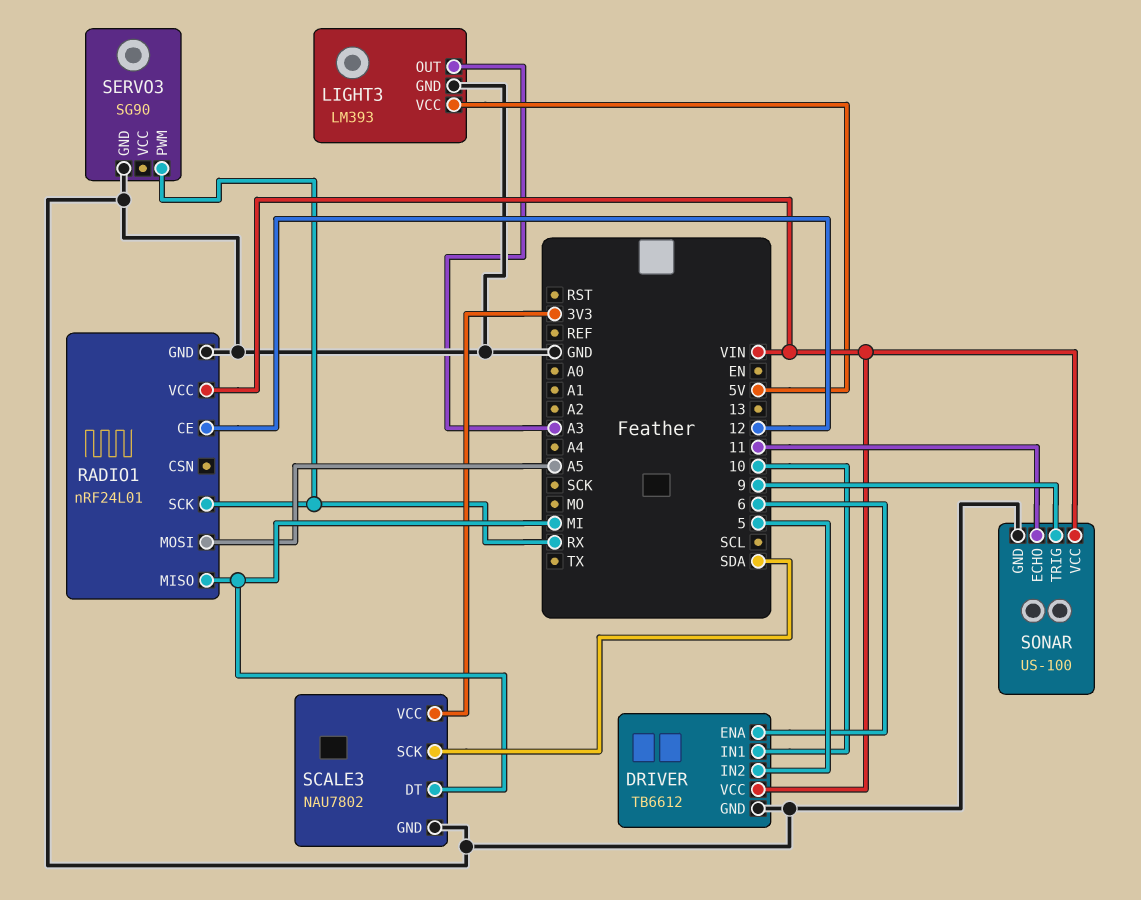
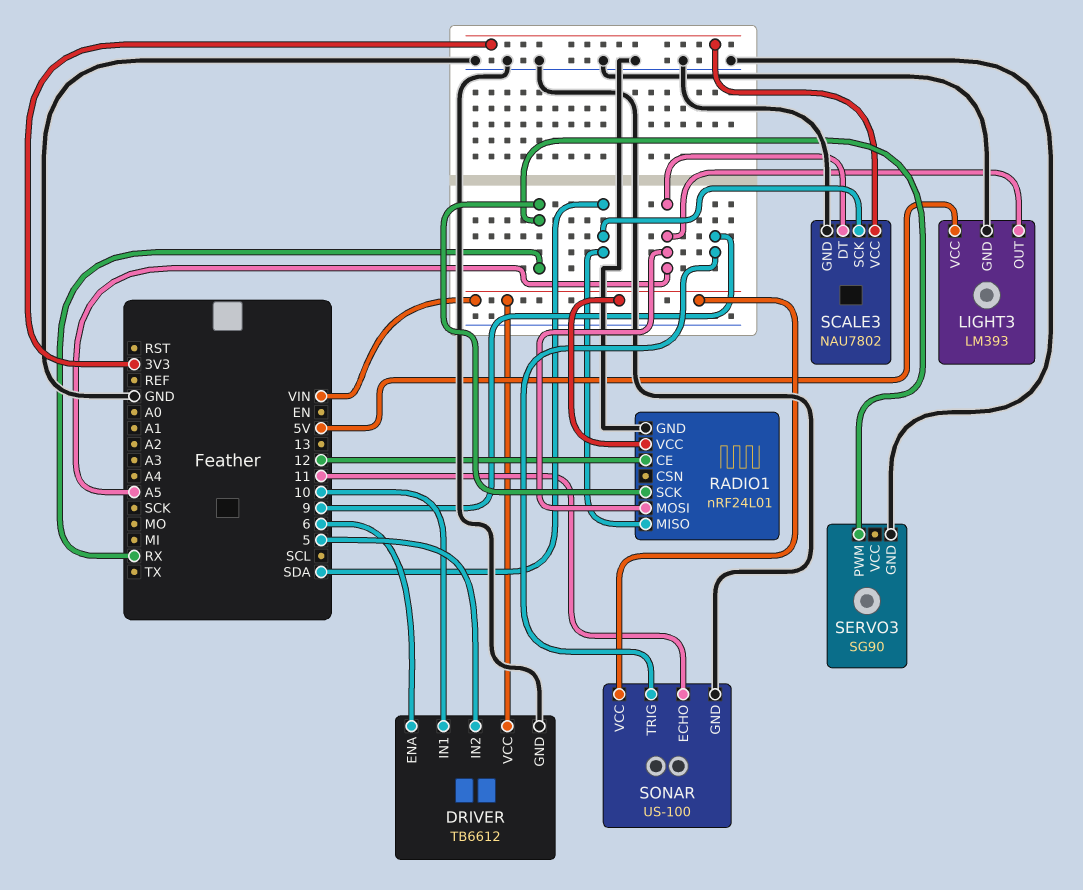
LIGHT3 pin OUT: A3 -> A5
RADIO1 pin MISO: MI -> SDA
SCALE3 pin DT: MI -> A5

